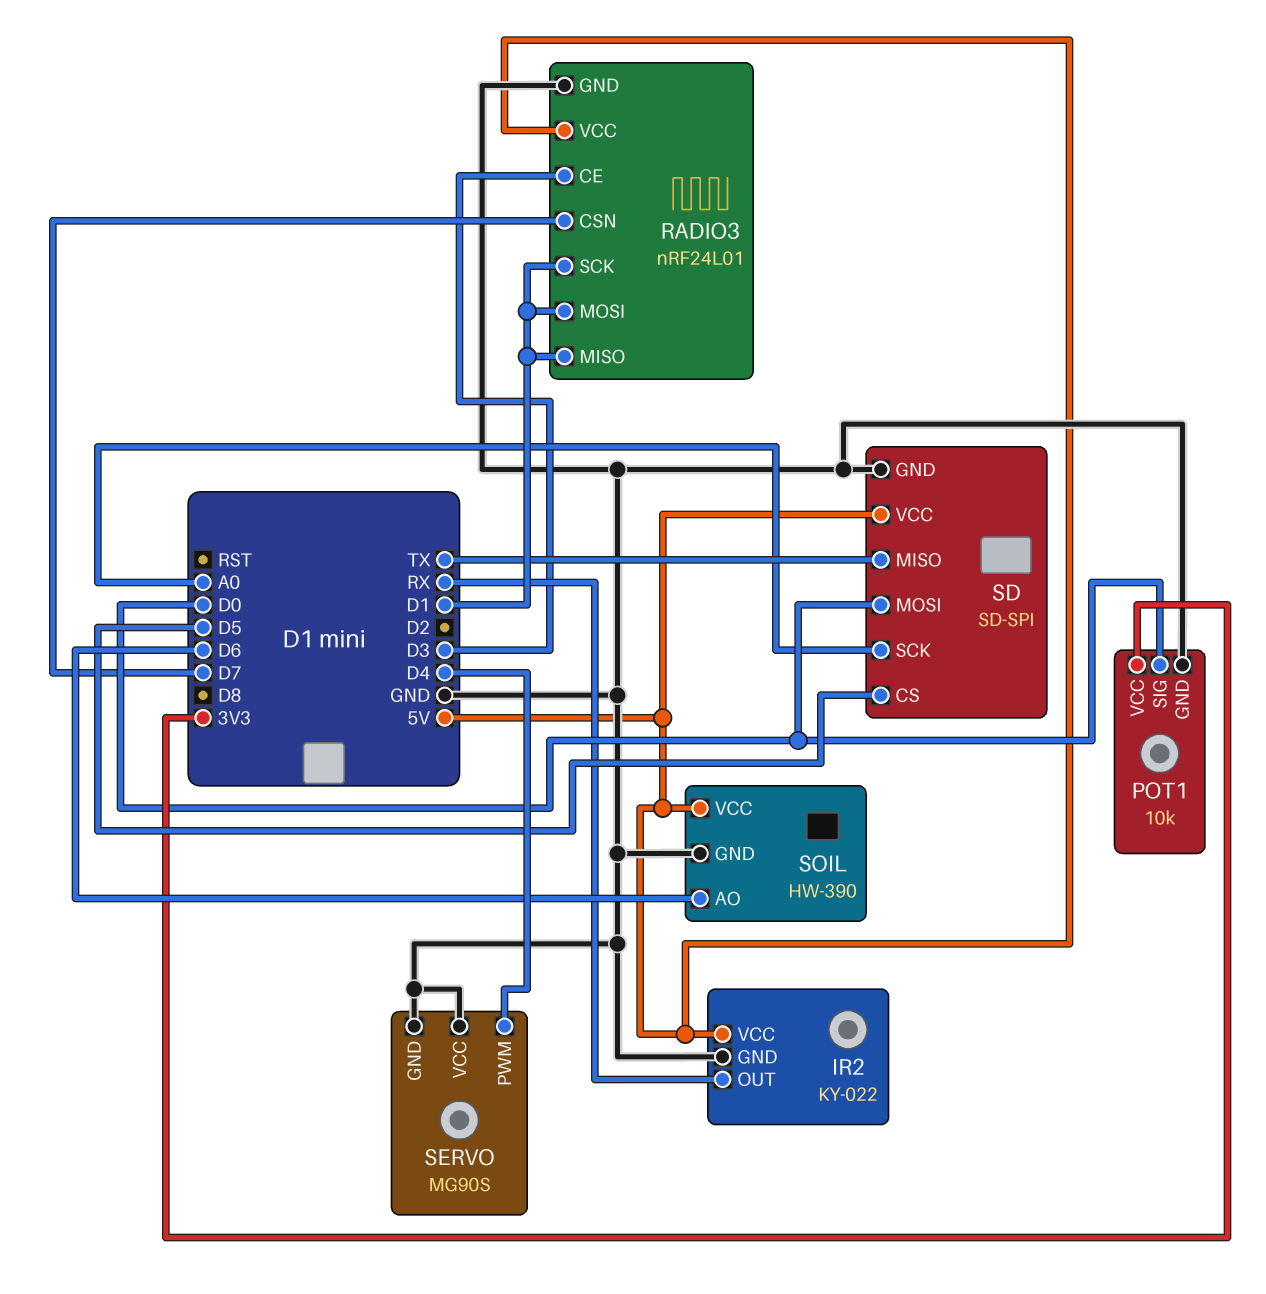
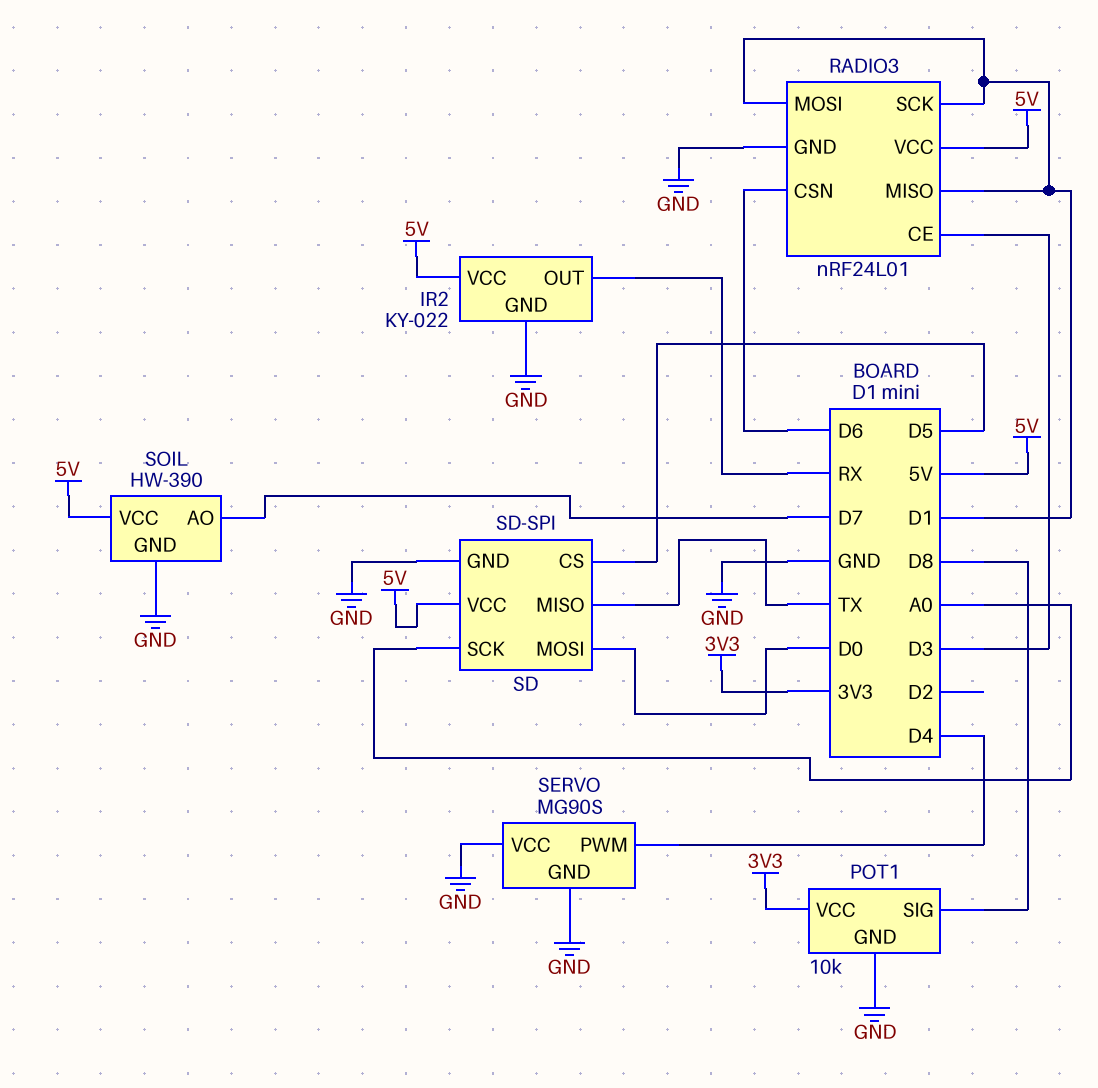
POT1 pin SIG: D0 -> D8
RADIO3 pin CSN: D7 -> D6
SOIL pin AO: D6 -> D7

